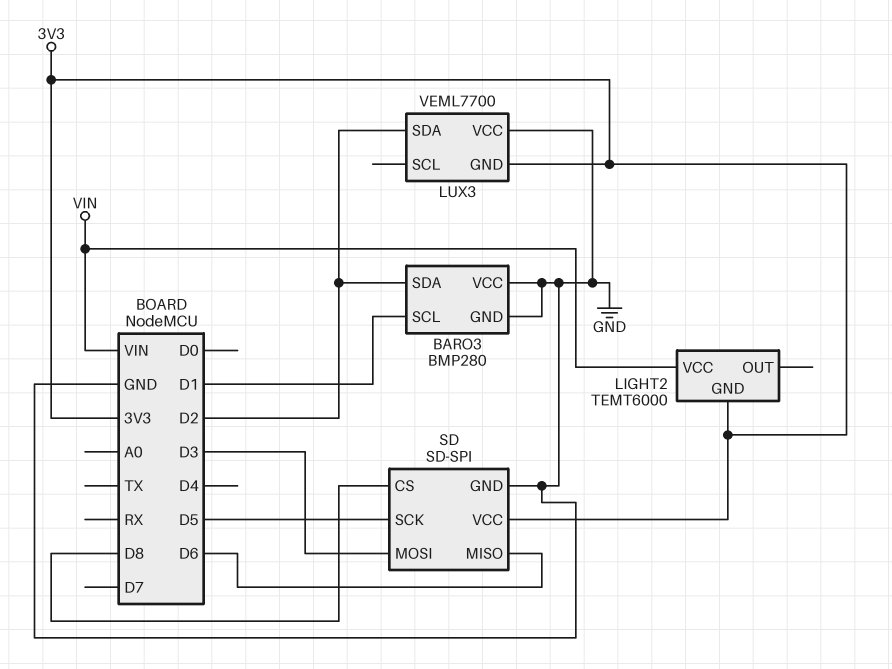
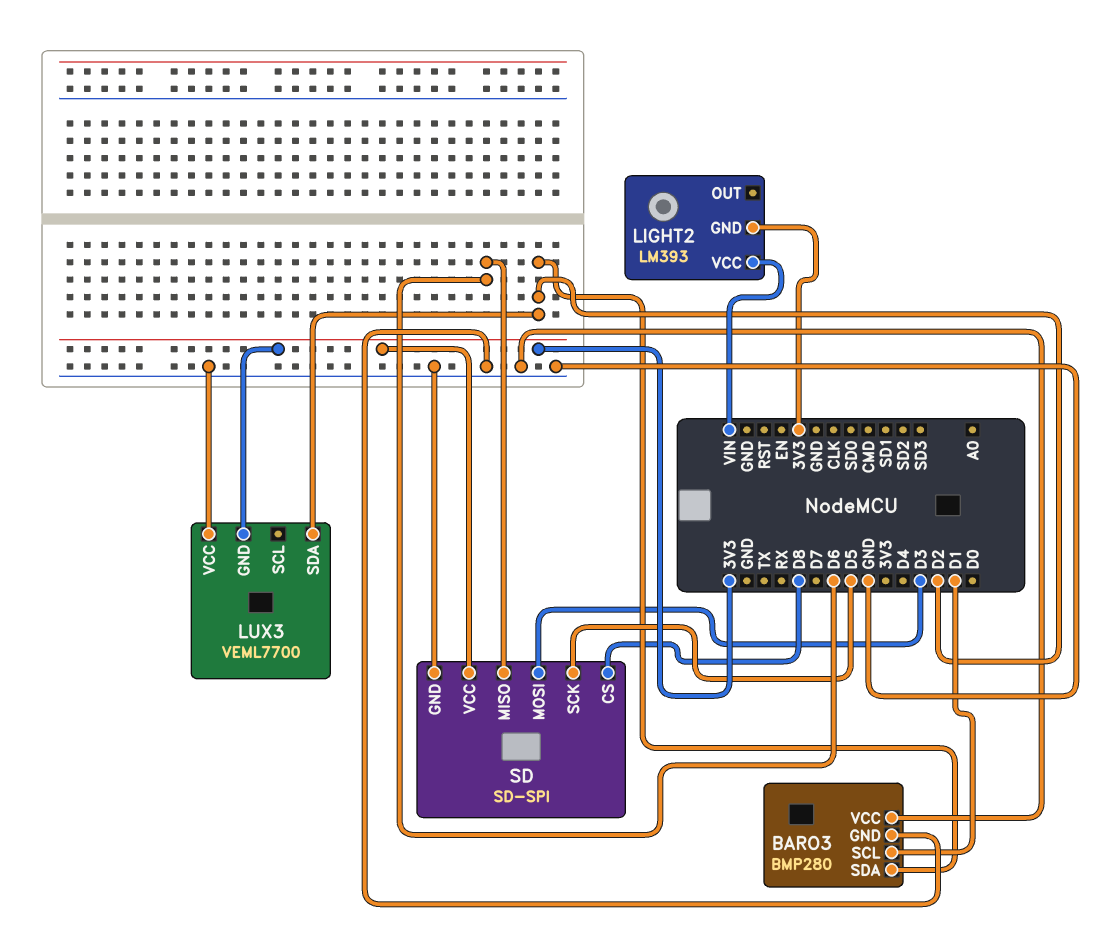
LIGHT2: TEMT6000 -> LM393

